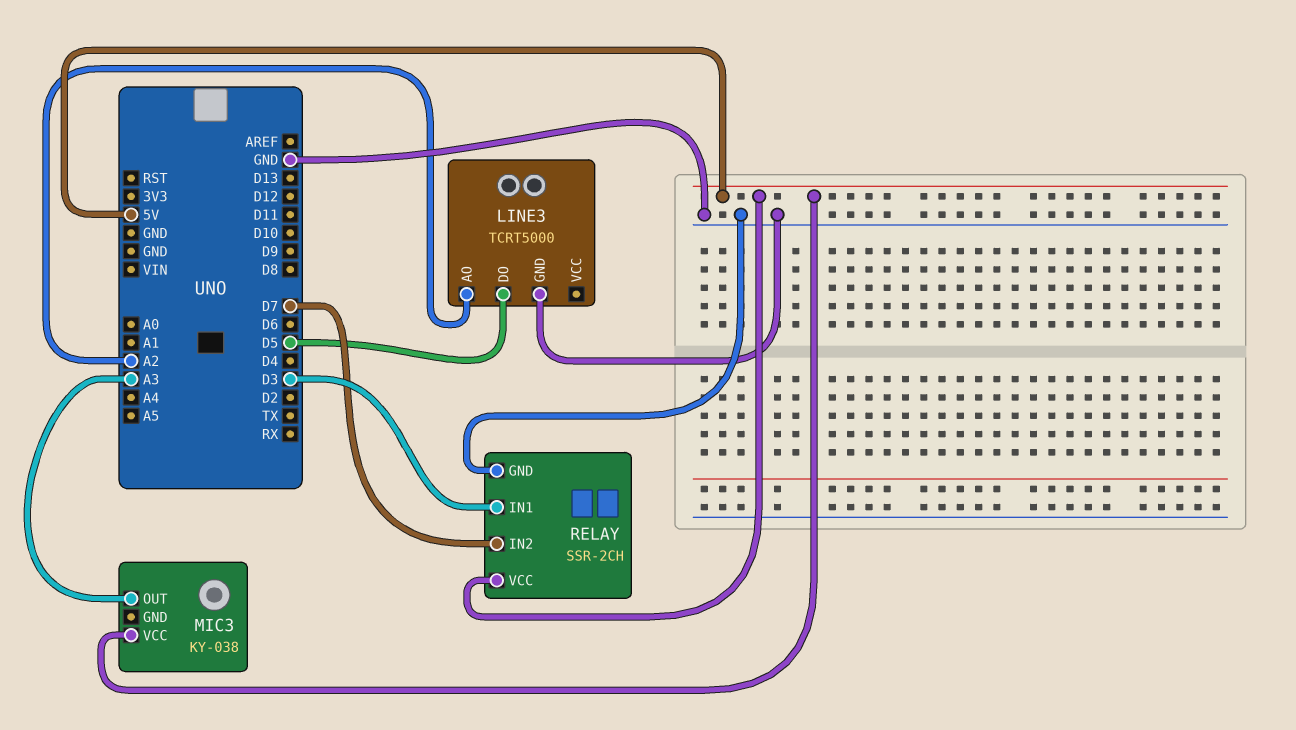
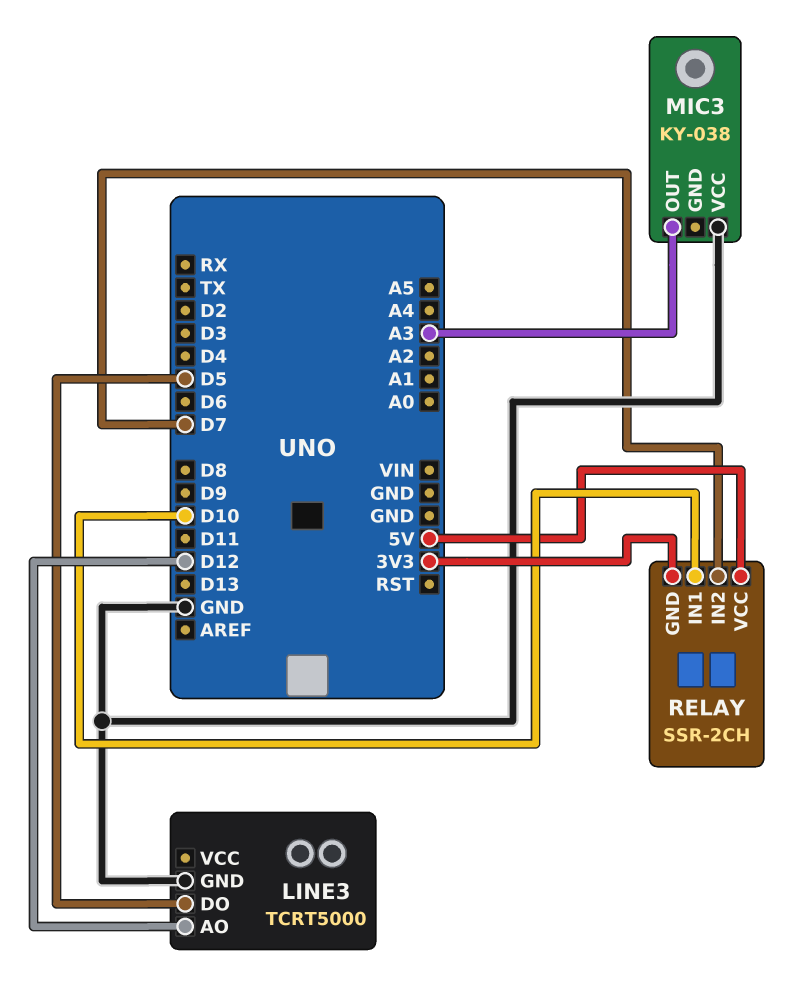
LINE3 pin AO: A2 -> D12
MIC3 pin VCC: 5V -> GND
RELAY pin GND: GND -> 3V3
RELAY pin IN1: D3 -> D10

